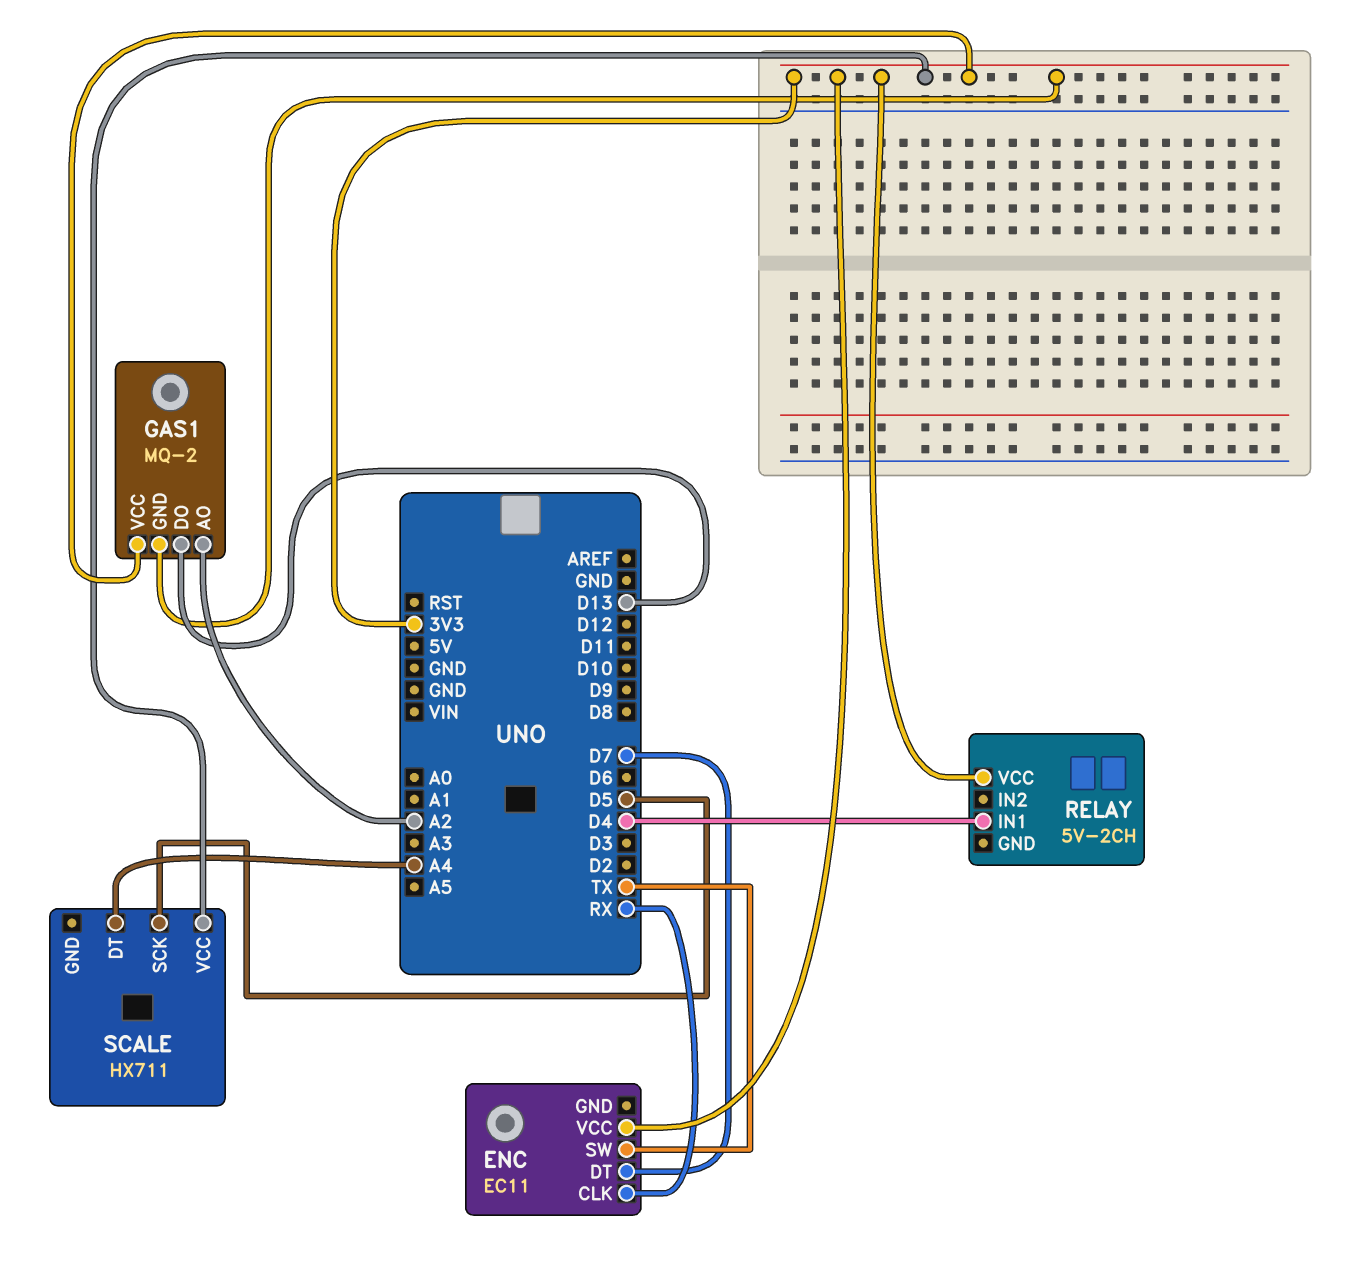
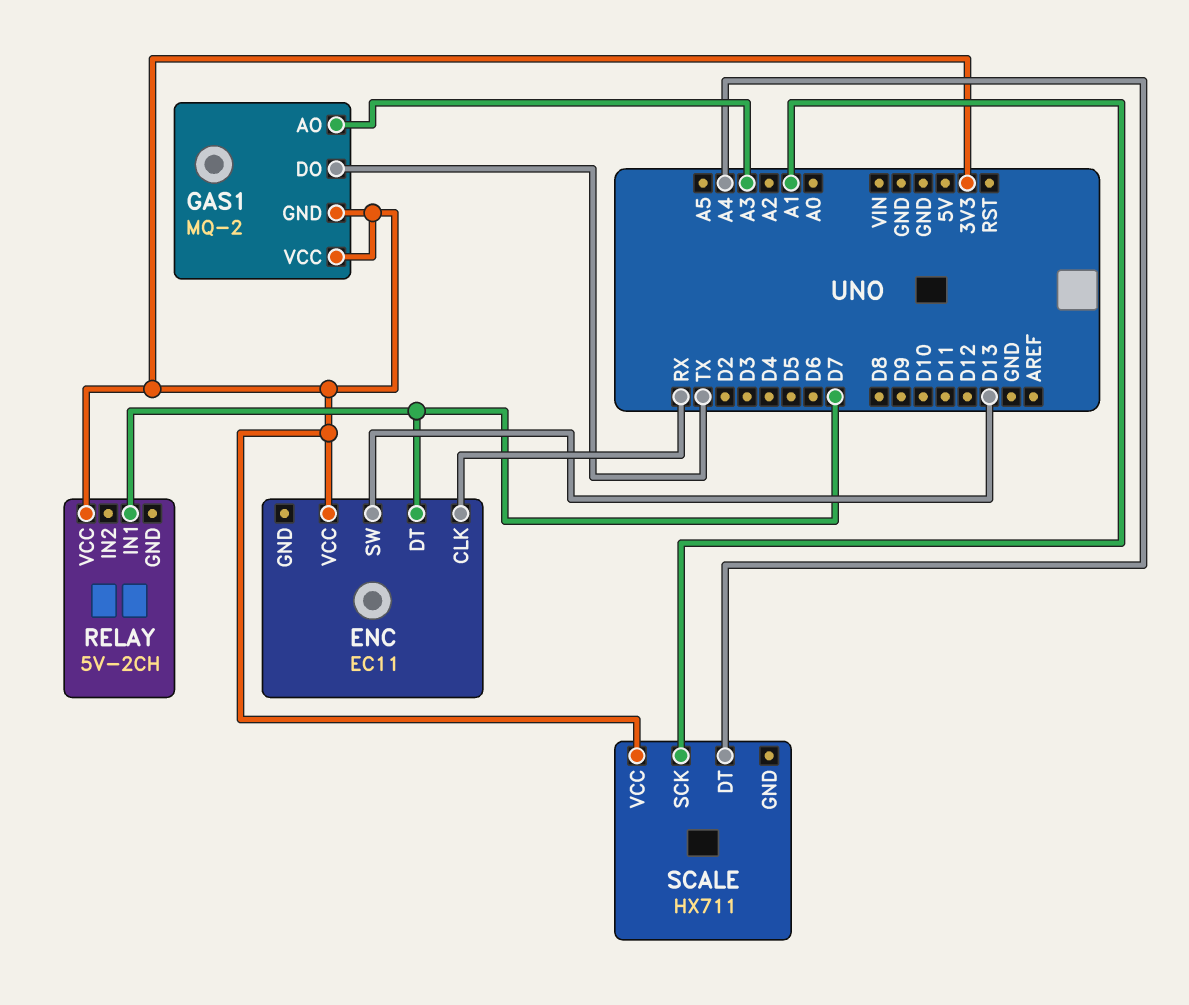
ENC pin SW: TX -> D13
GAS1 pin AO: A2 -> A3
GAS1 pin DO: D13 -> TX
RELAY pin IN1: D4 -> D7
SCALE pin SCK: D5 -> A1

